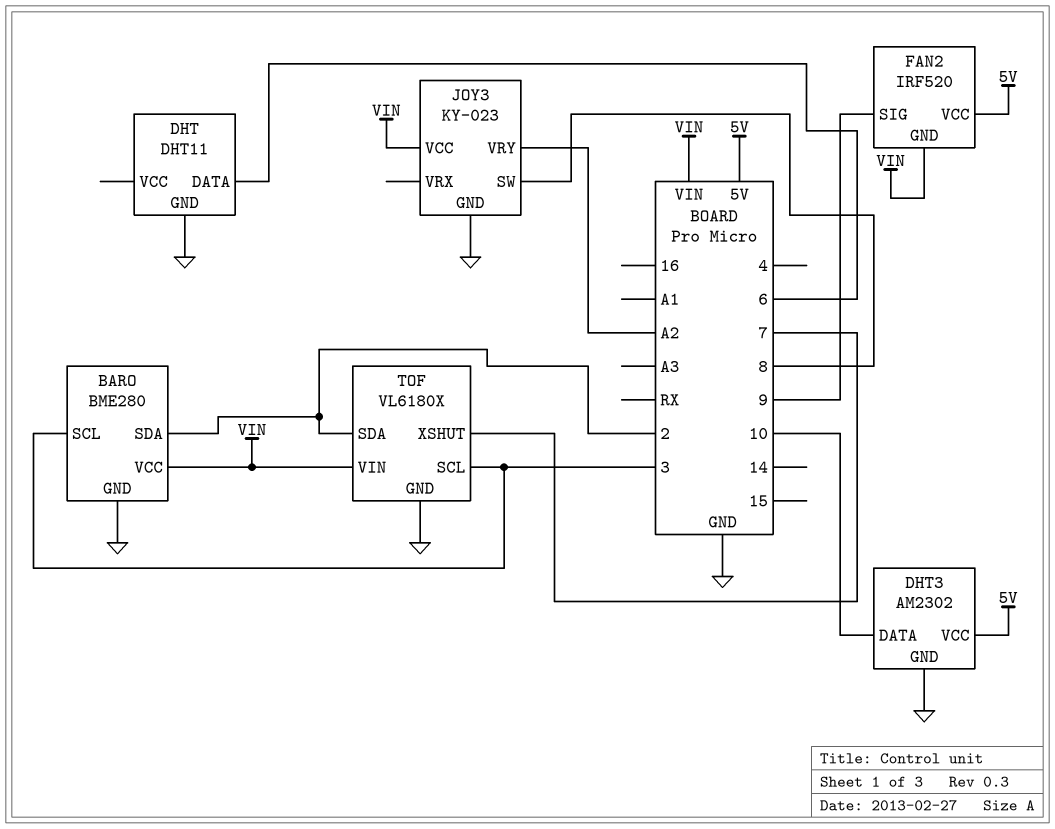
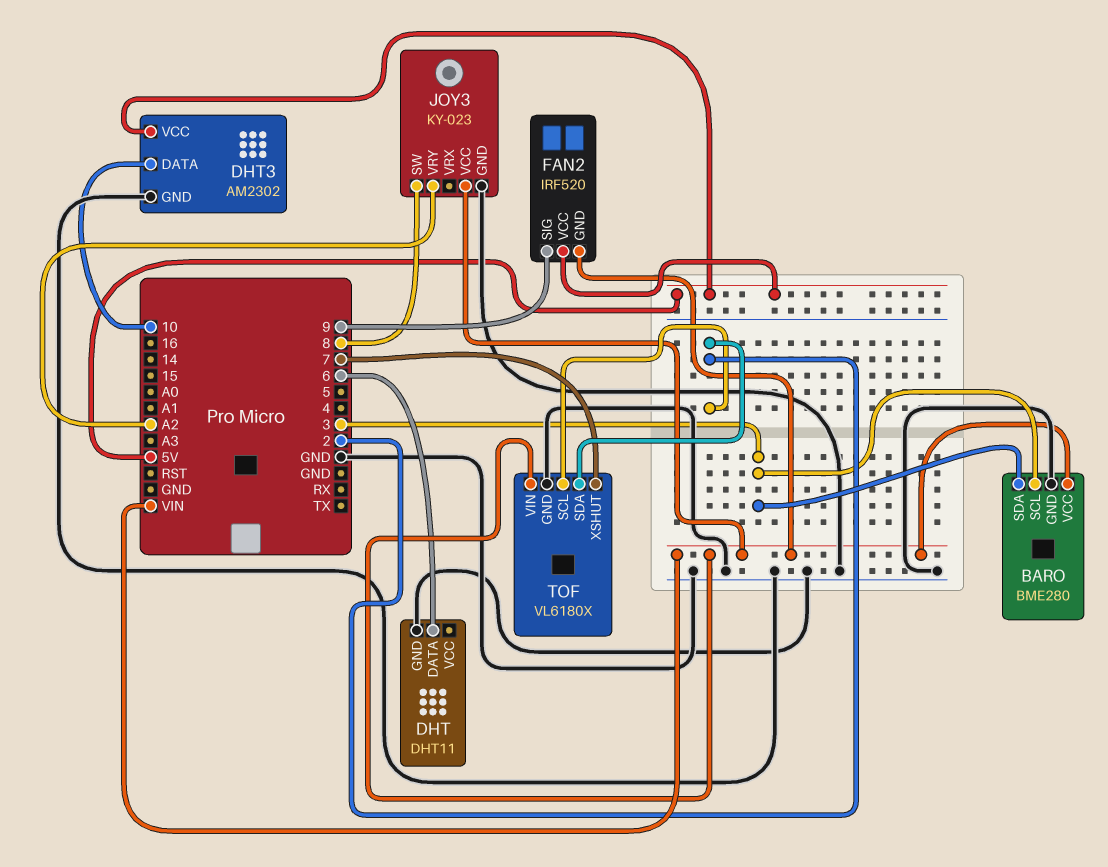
BARO pin SDA: 2 -> 3
TOF pin SCL: 3 -> 2

